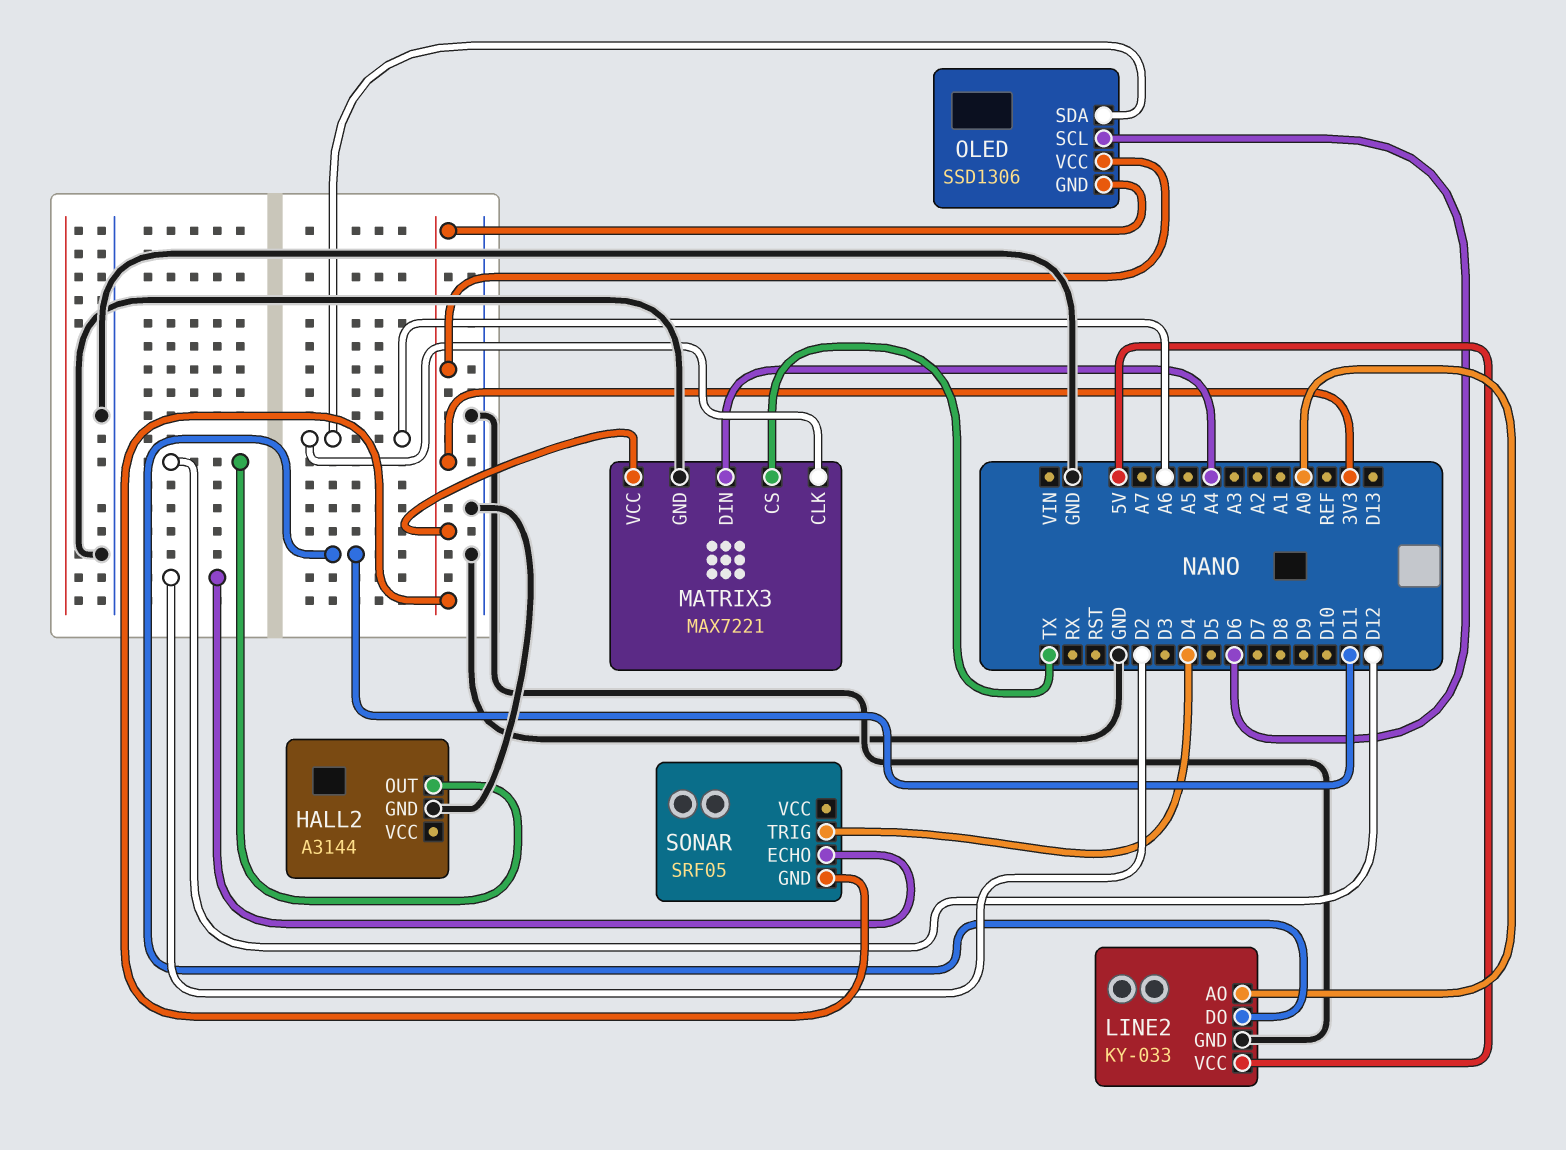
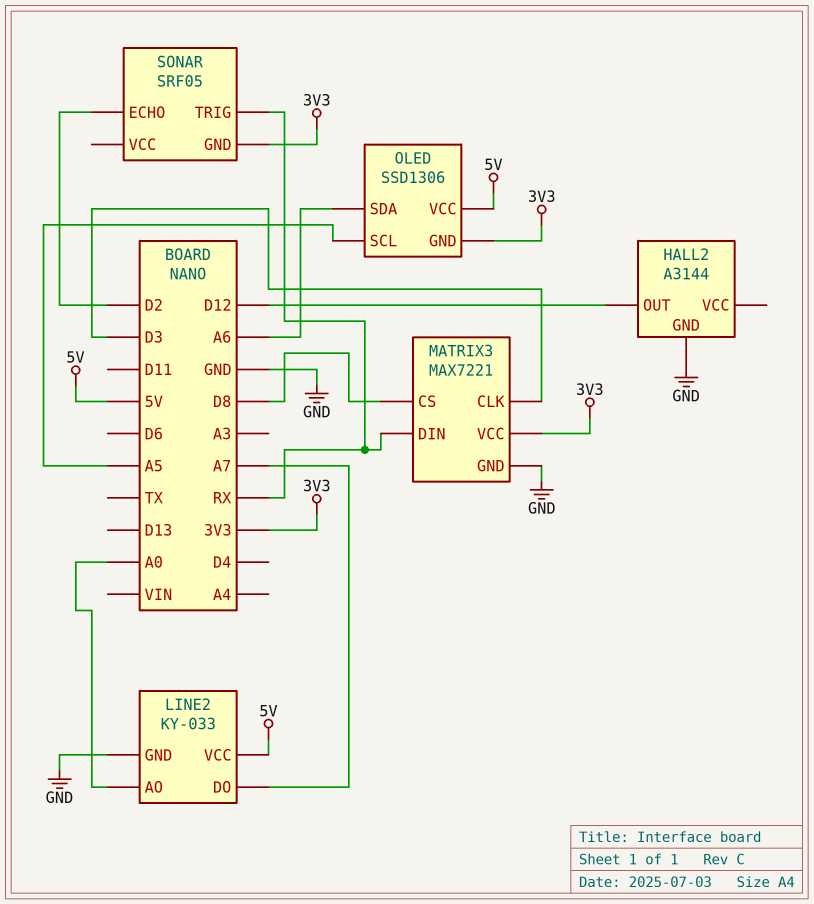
LINE2 pin DO: D11 -> A7
MATRIX3 pin CLK: A6 -> D3
MATRIX3 pin CS: TX -> D8
MATRIX3 pin DIN: A4 -> RX
OLED pin SCL: D6 -> A5
OLED pin VCC: 3V3 -> 5V
SONAR pin TRIG: D4 -> RX

